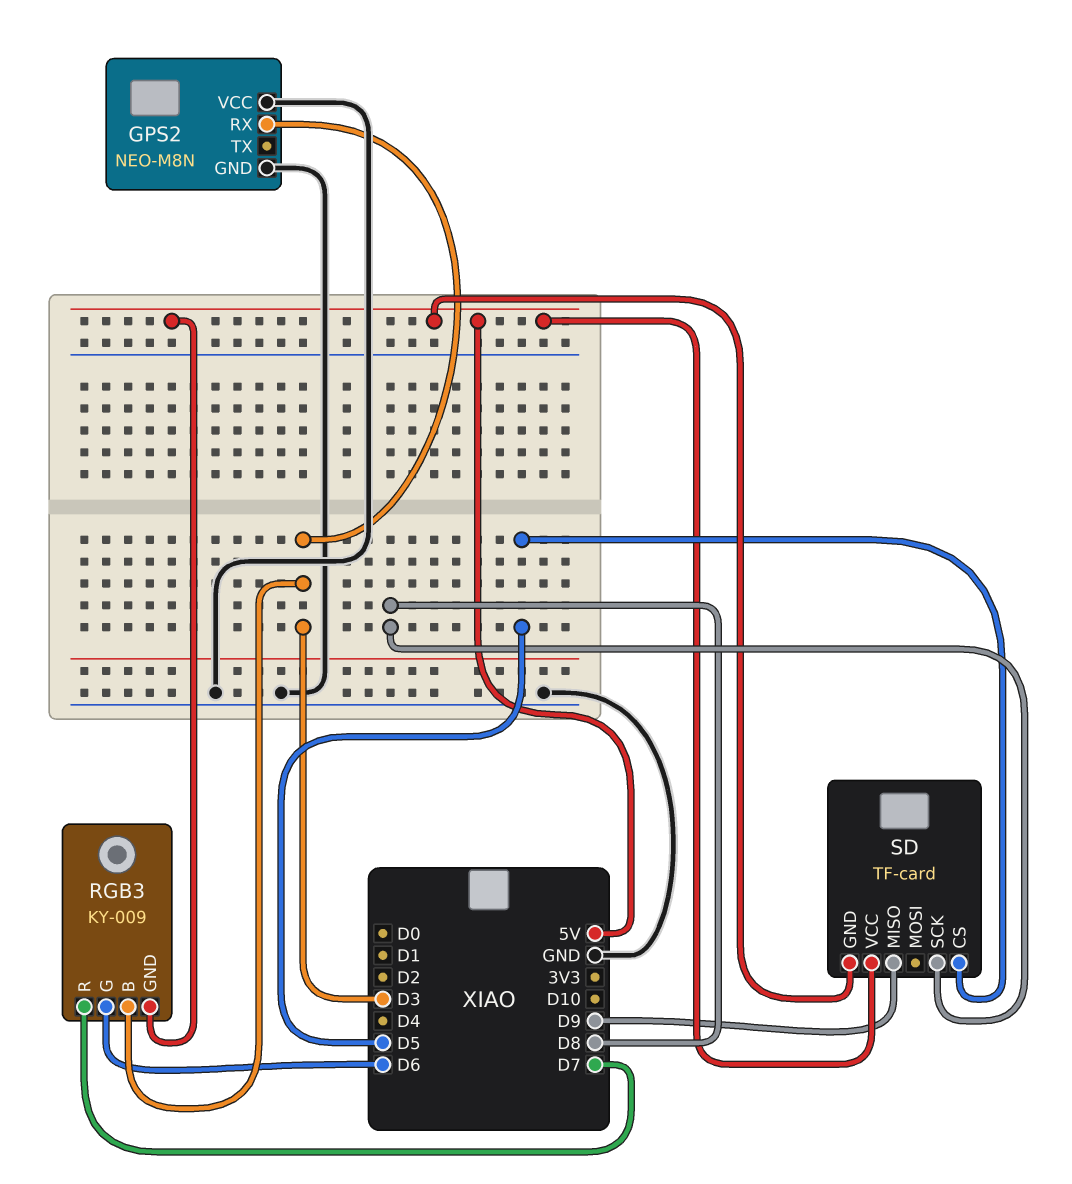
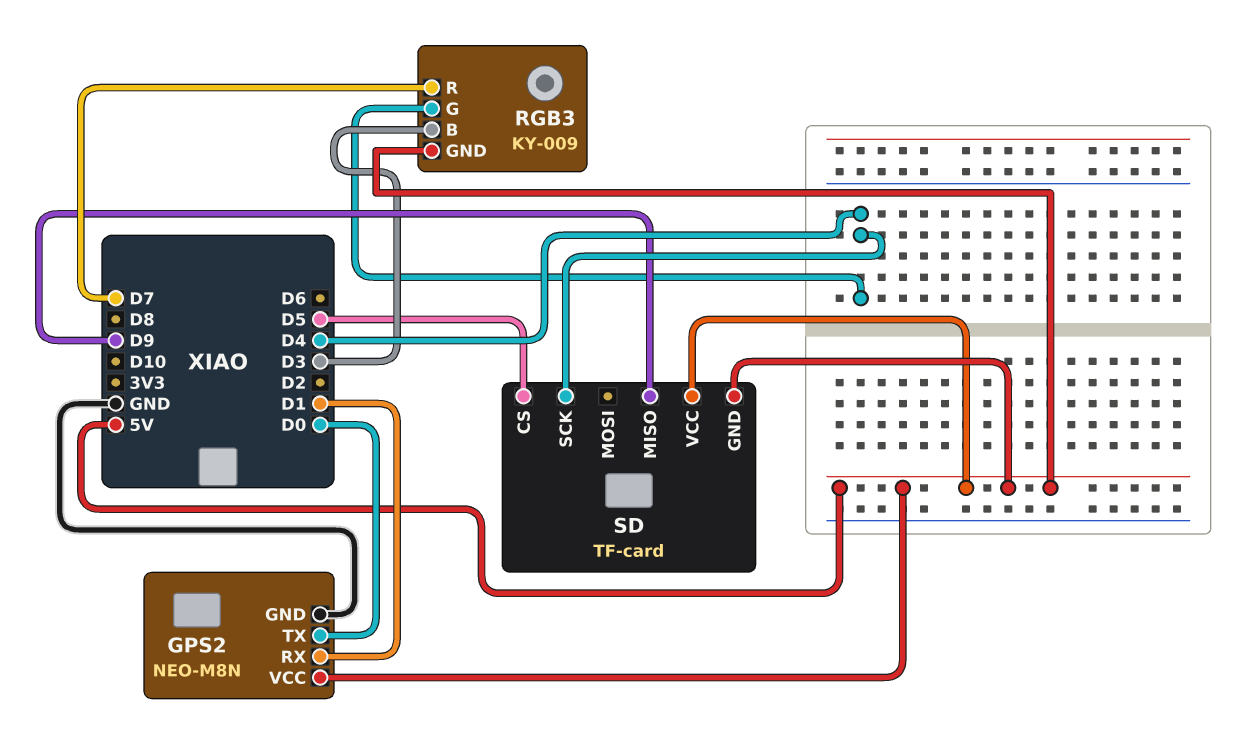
GPS2 pin RX: D3 -> D1
GPS2 pin TX: none -> D0
GPS2 pin VCC: GND -> 5V
RGB3 pin G: D6 -> D4
SD pin SCK: D8 -> D4

